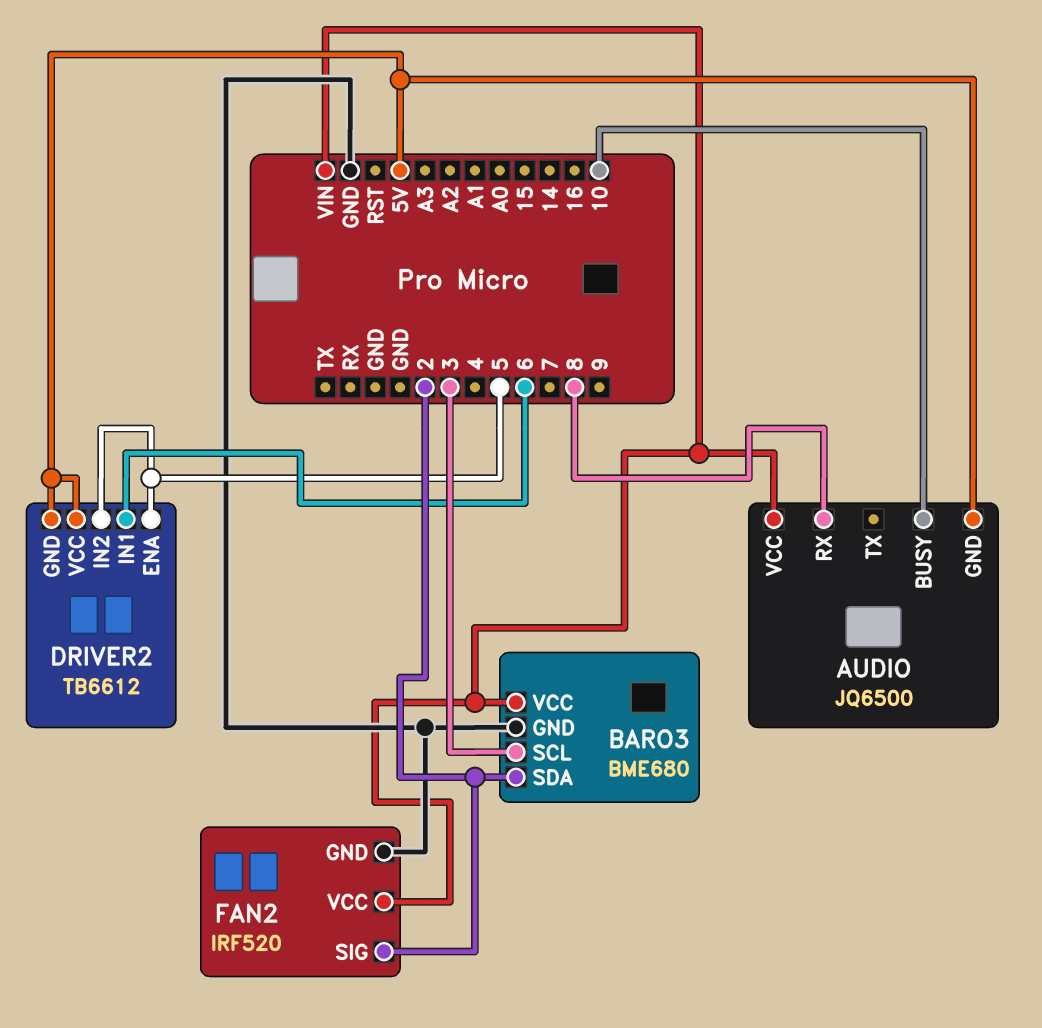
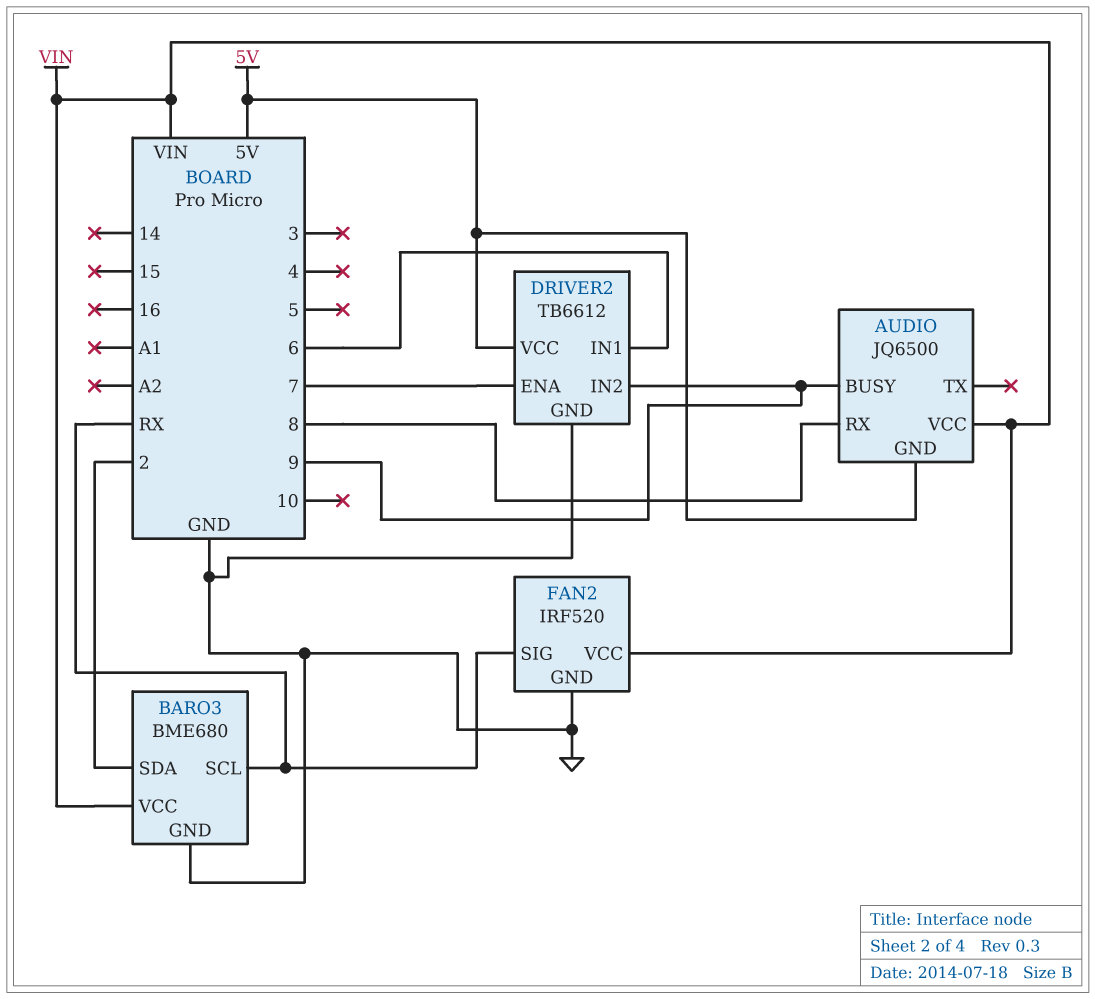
AUDIO pin BUSY: 10 -> 9
BARO3 pin SCL: 3 -> RX
DRIVER2 pin ENA: 5 -> 7
DRIVER2 pin GND: 5V -> GND
DRIVER2 pin IN2: 5 -> 9
FAN2 pin SIG: 2 -> RX

